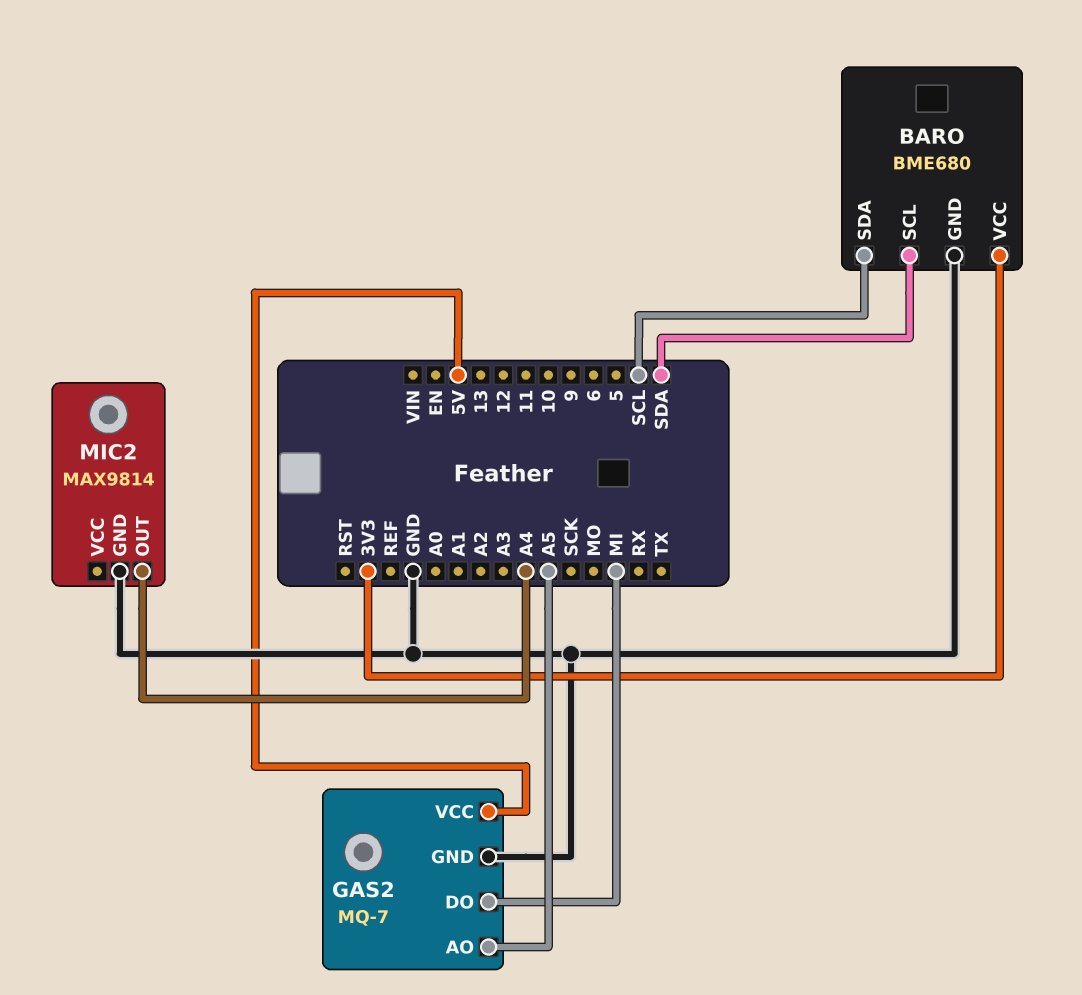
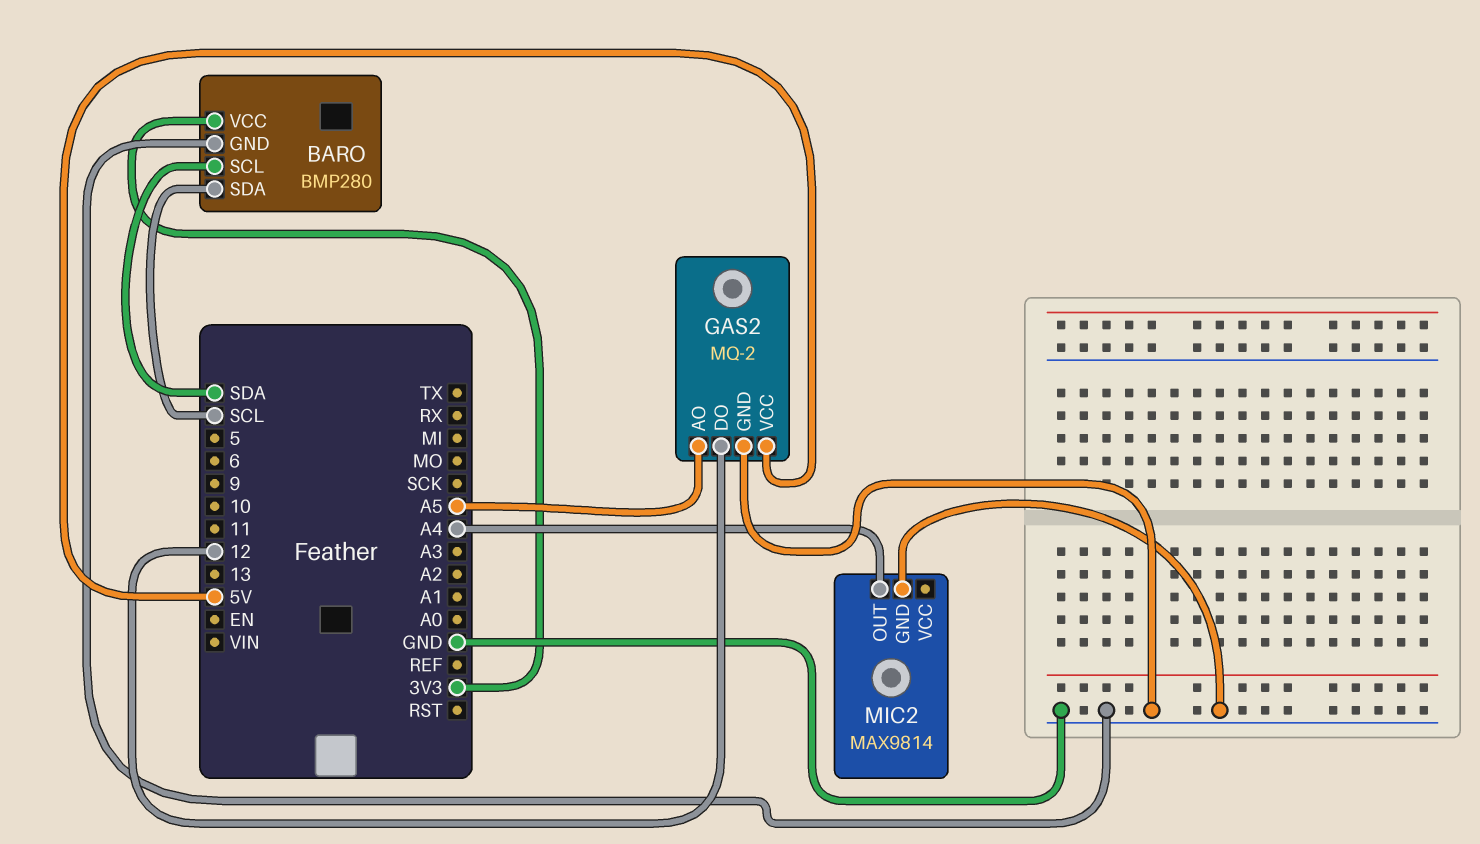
BARO: BME680 -> BMP280
GAS2: MQ-7 -> MQ-2
GAS2 pin DO: MI -> 12

